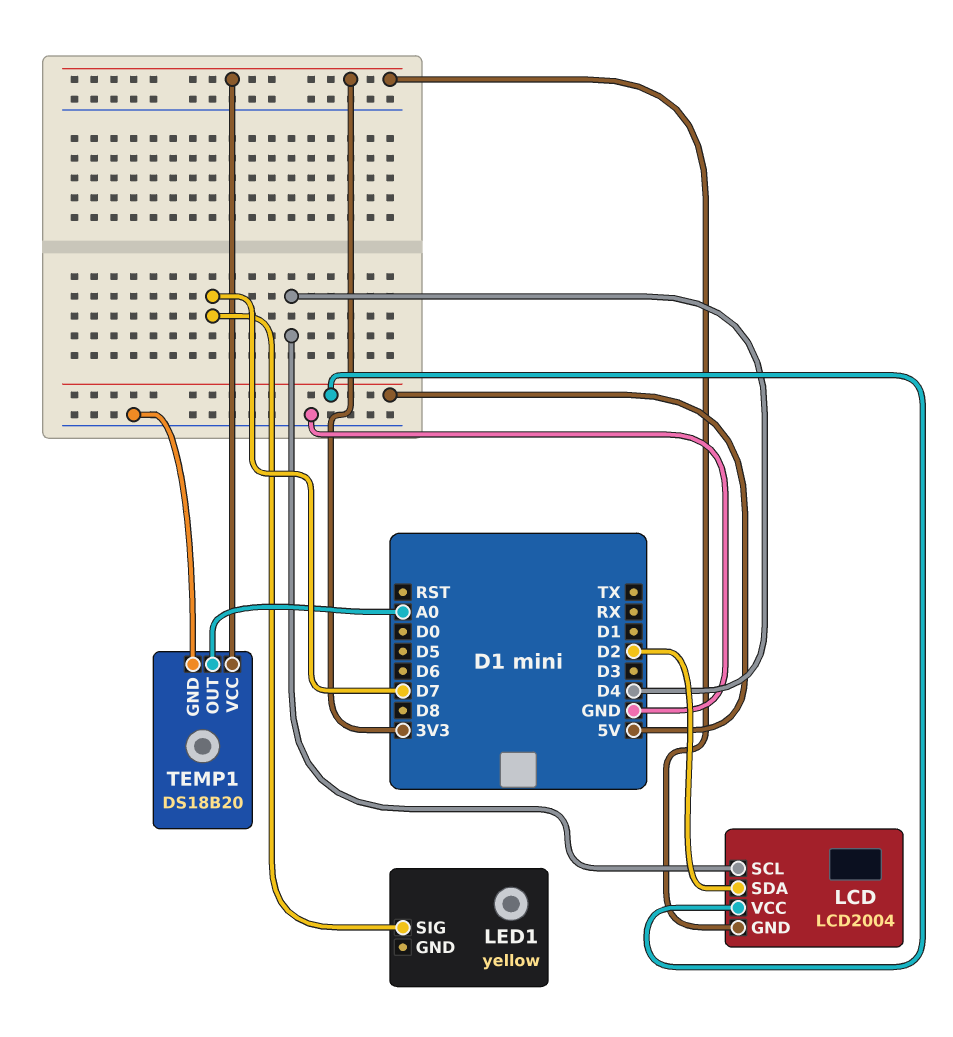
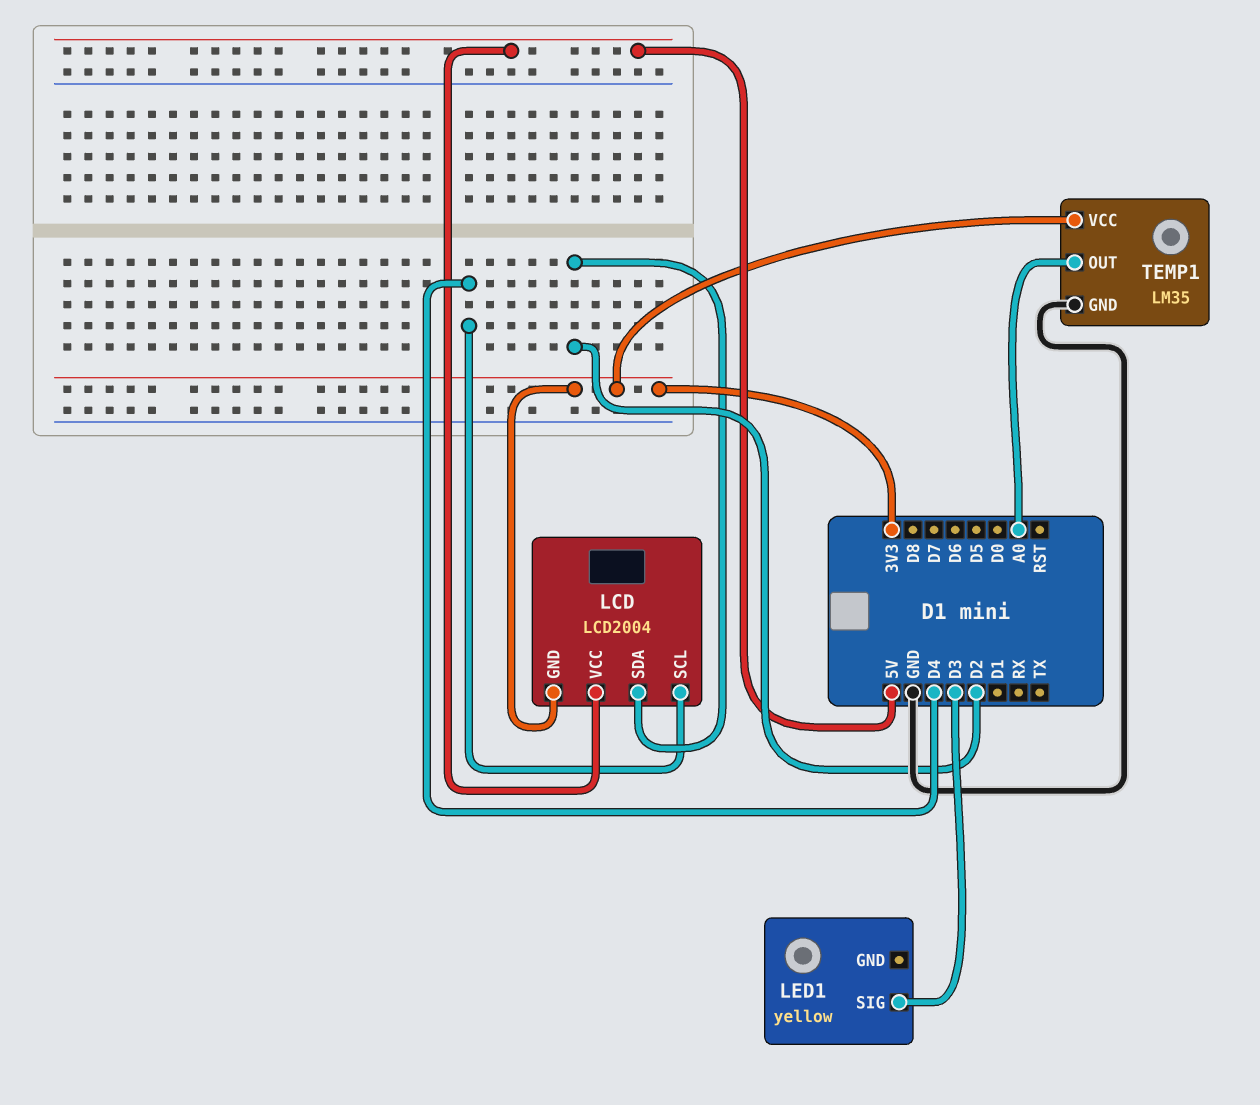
LED1 pin SIG: D7 -> D3
TEMP1: DS18B20 -> LM35

